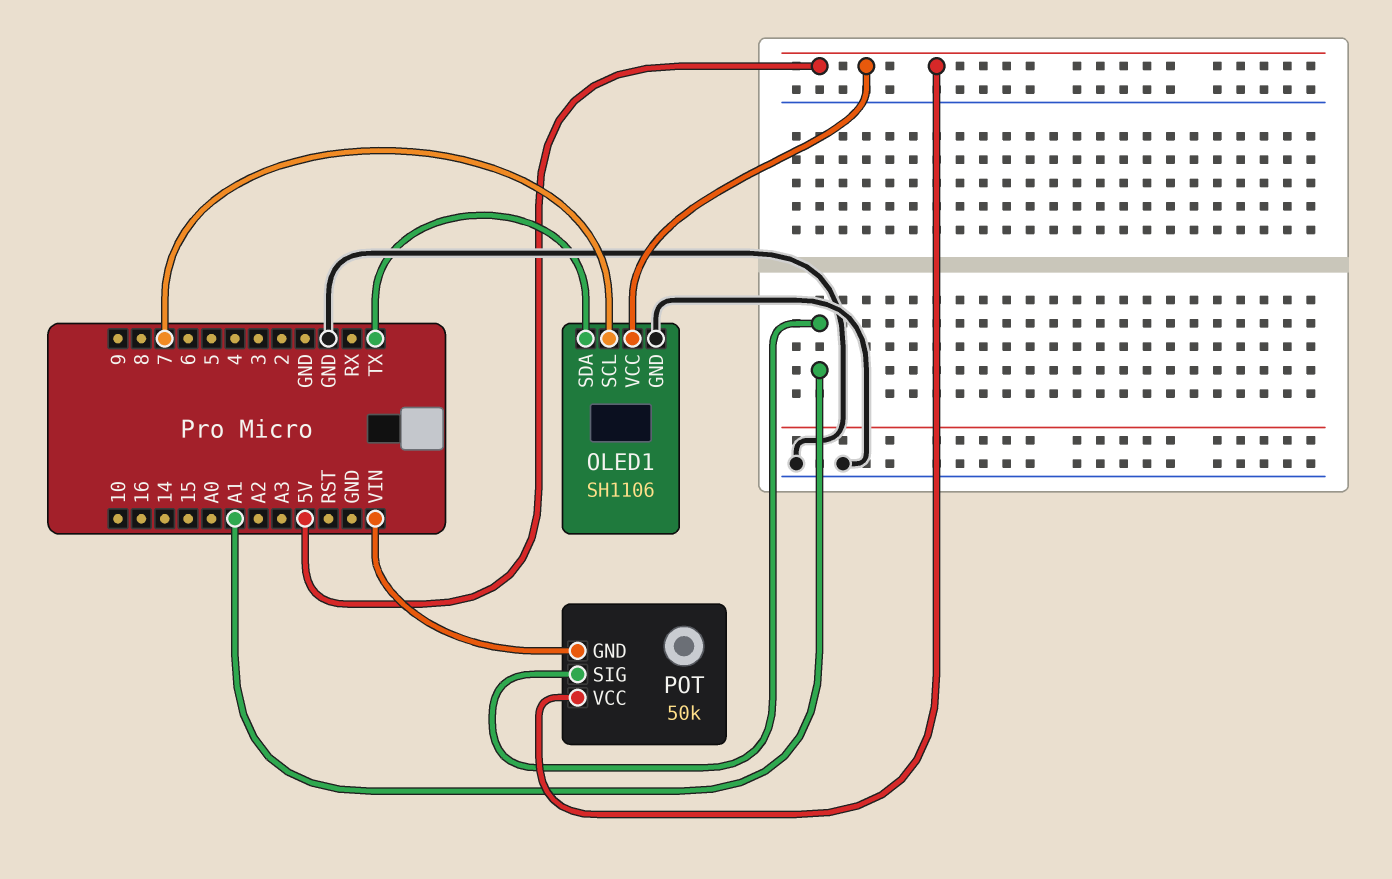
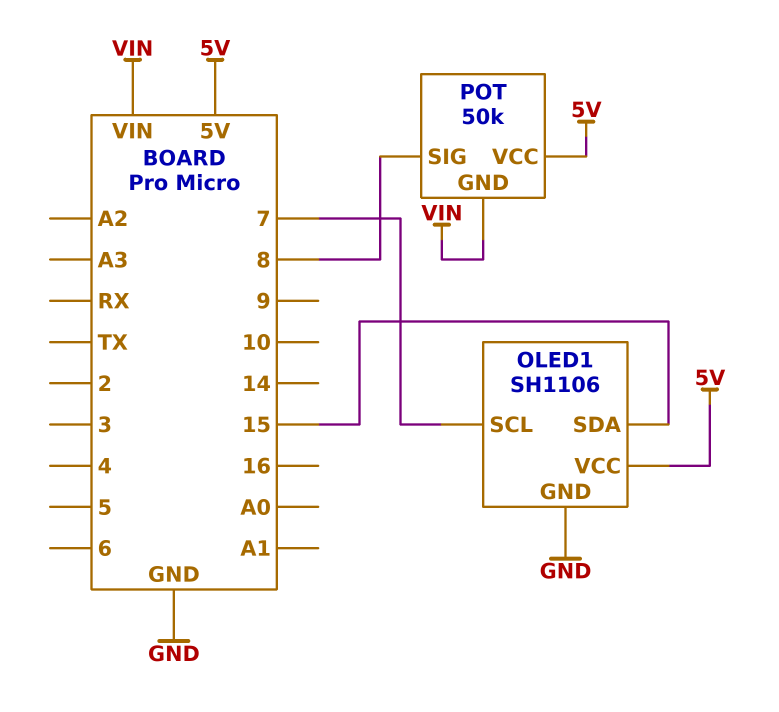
OLED1 pin SDA: TX -> 15
POT pin SIG: A1 -> 8

